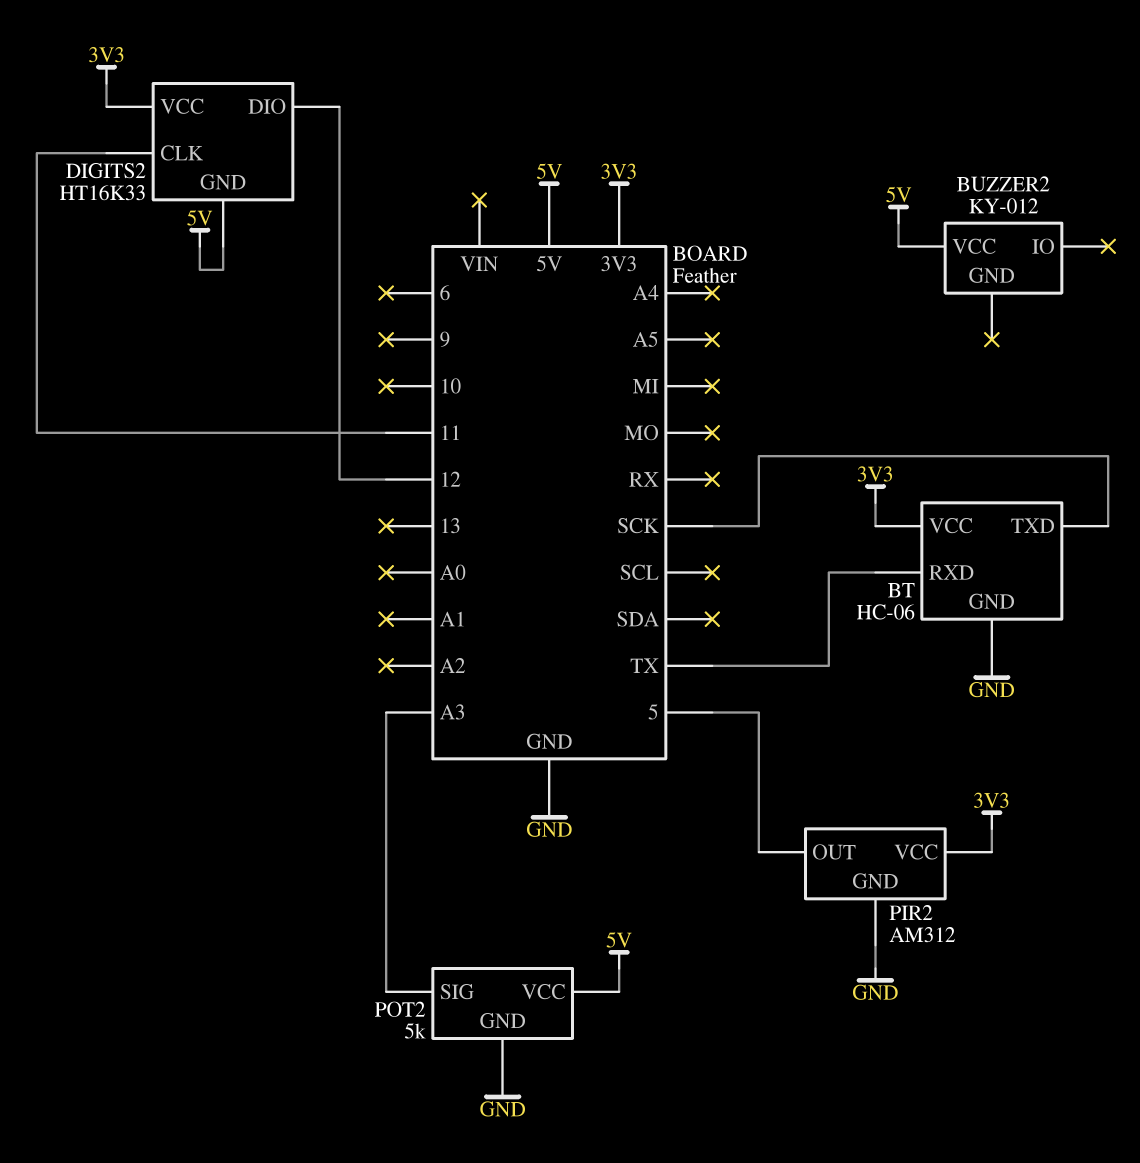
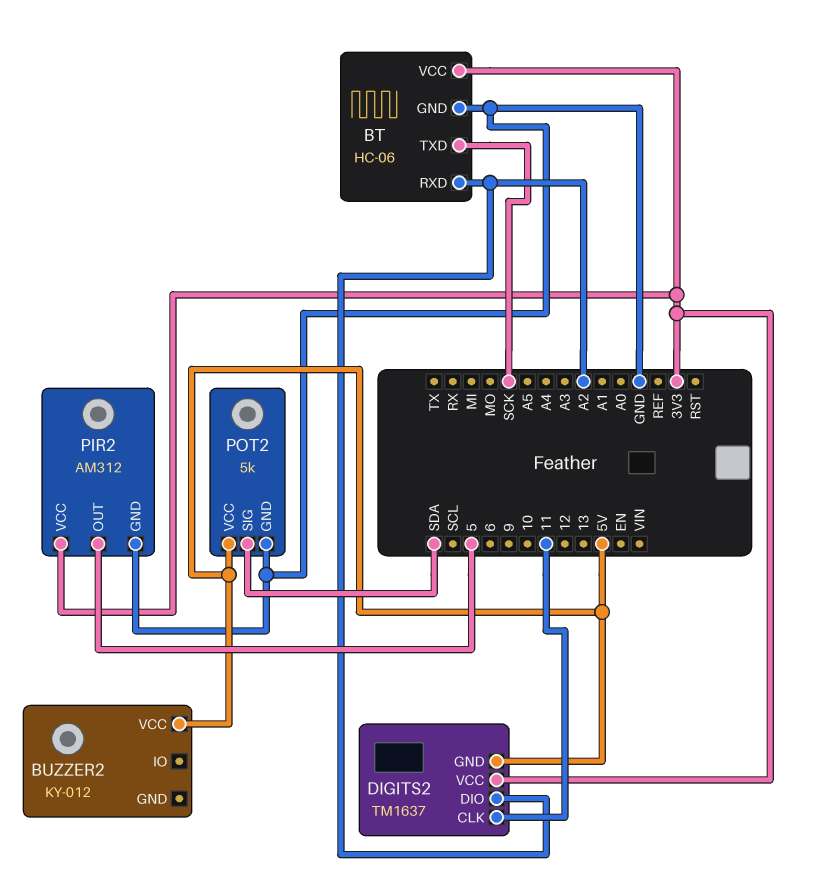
BT pin RXD: TX -> A2
DIGITS2: HT16K33 -> TM1637
DIGITS2 pin DIO: 12 -> A2
POT2 pin SIG: A3 -> SDA

